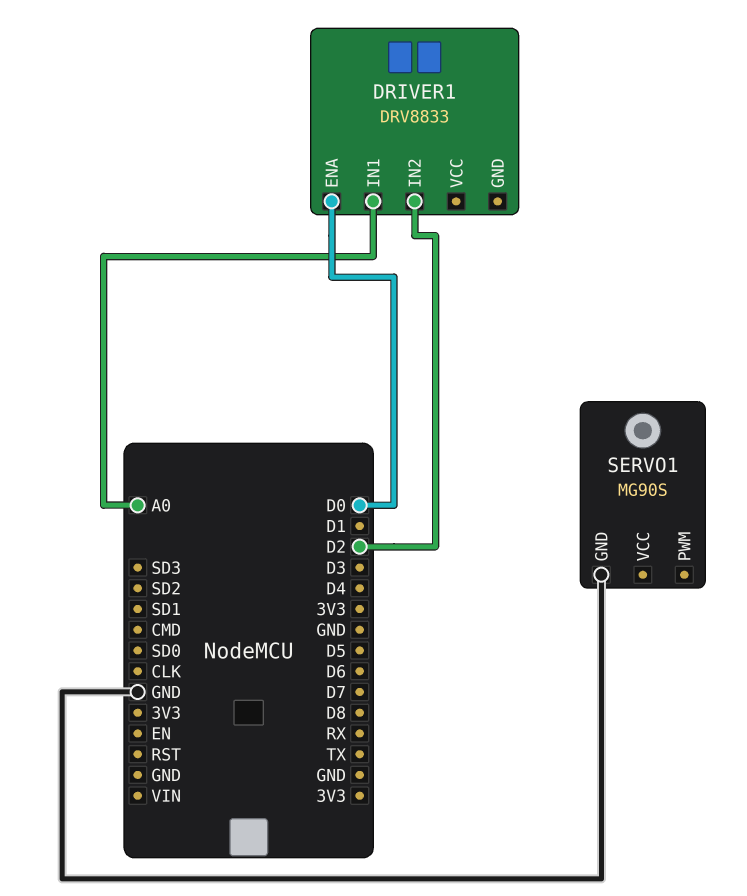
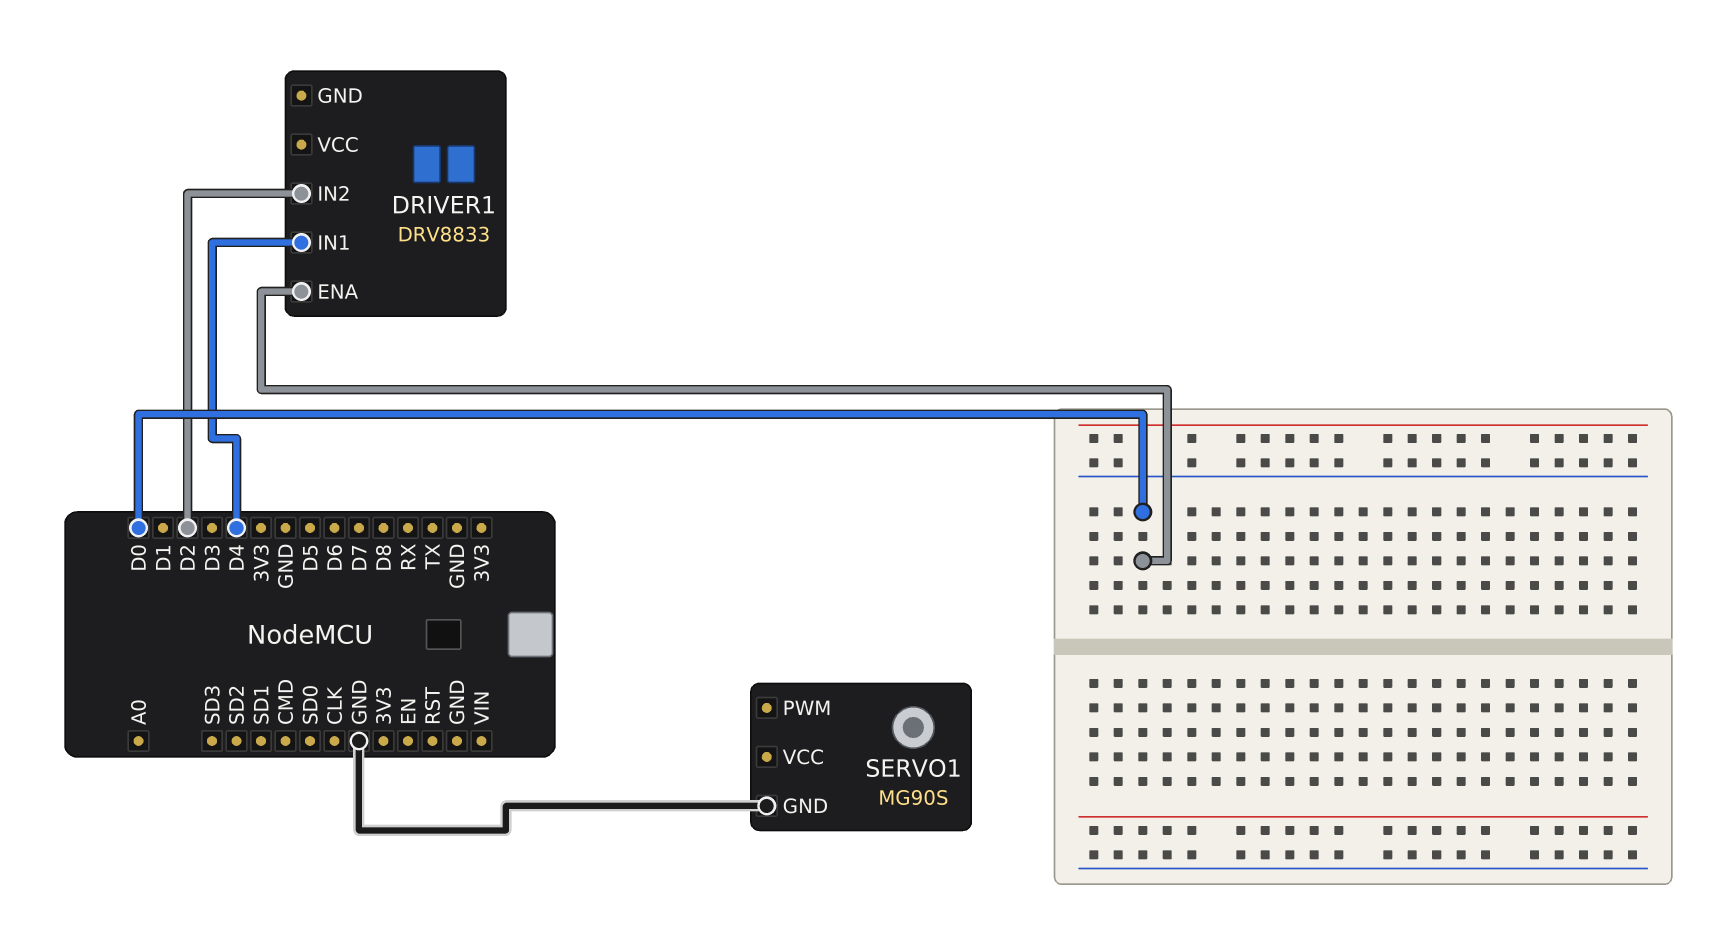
DRIVER1 pin IN1: A0 -> D4

